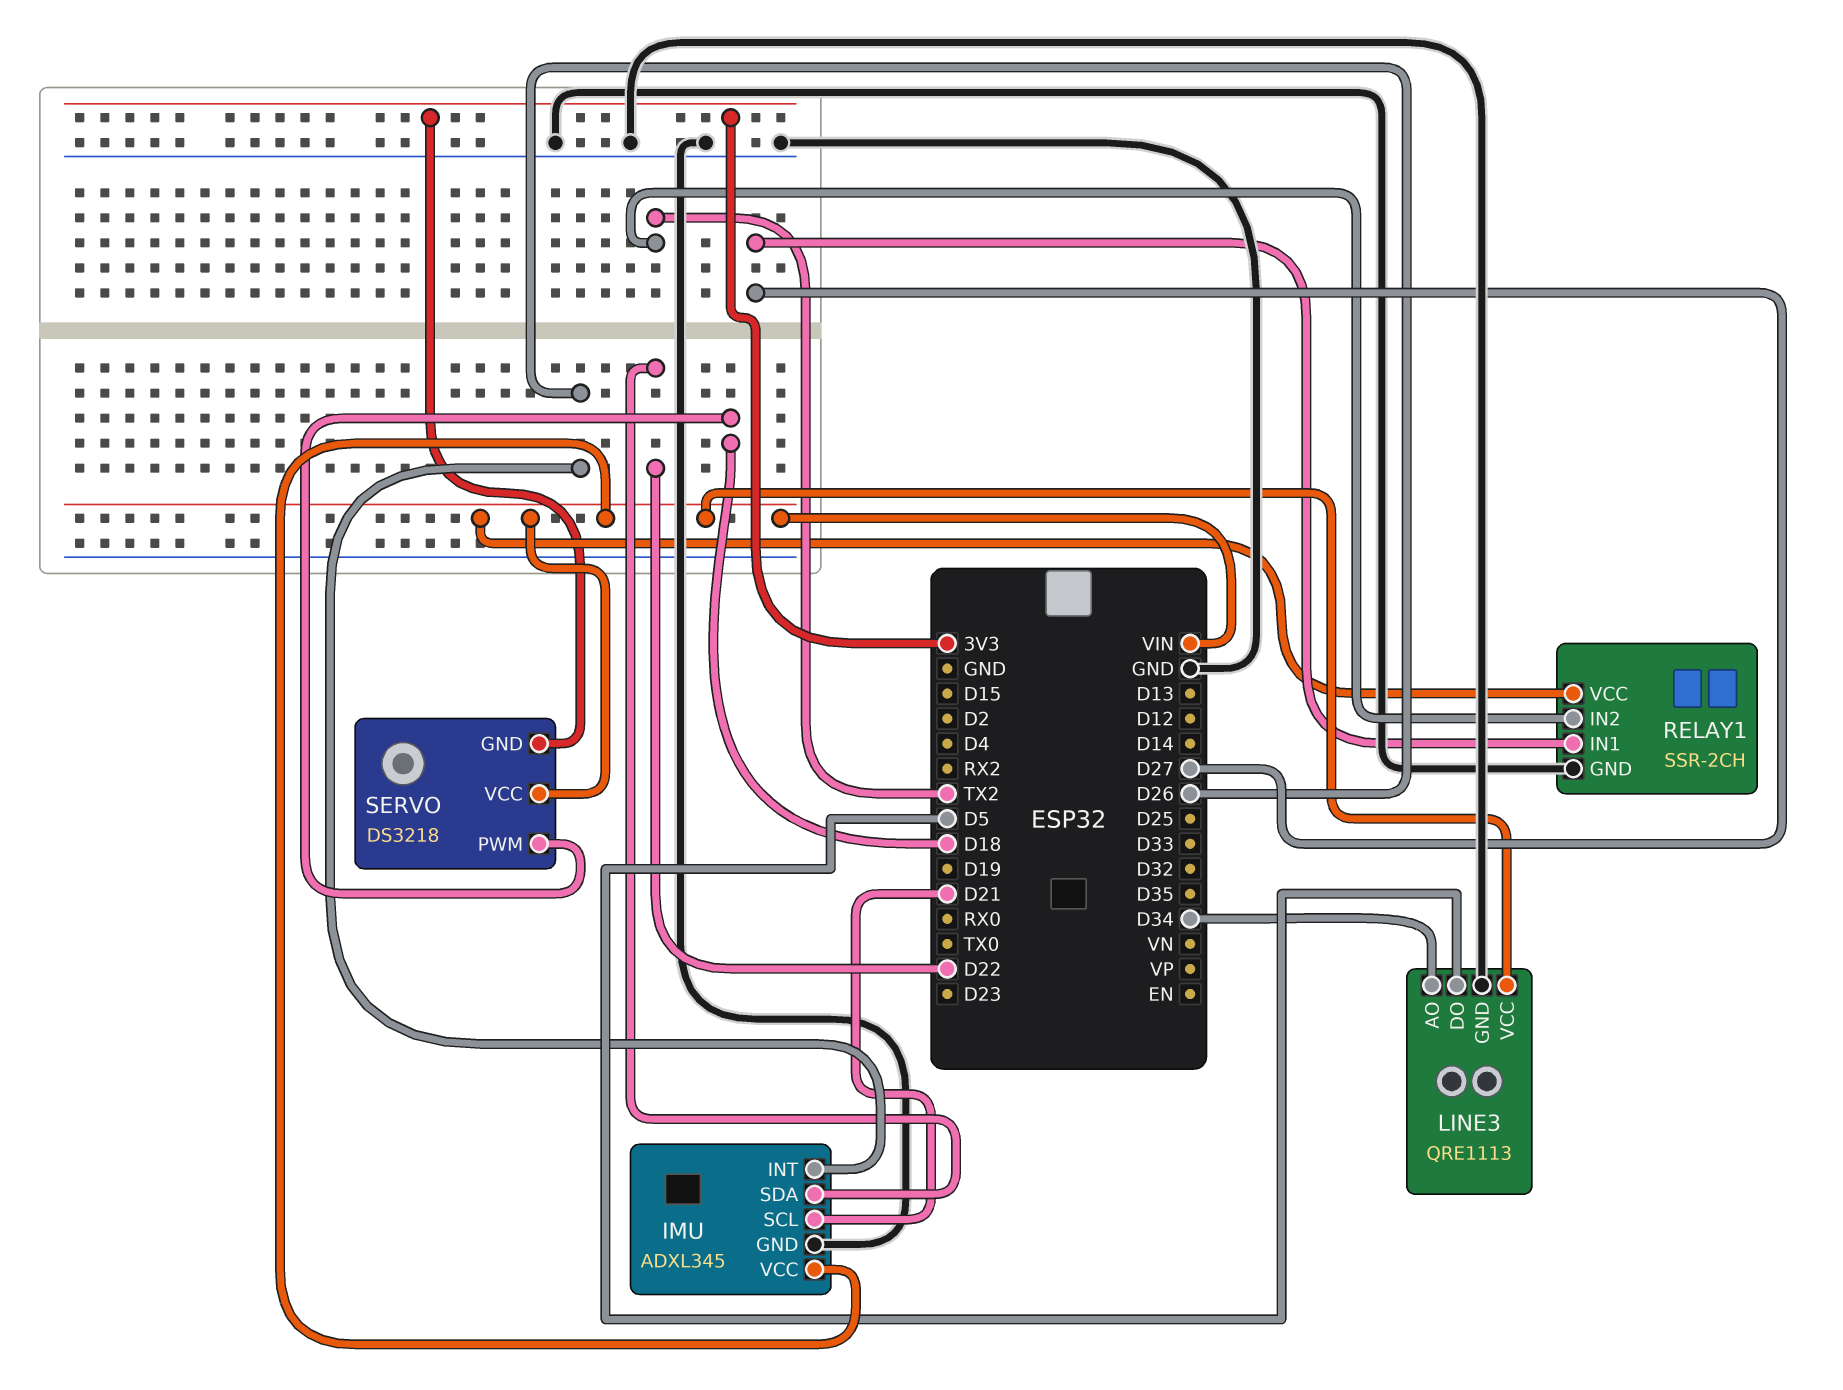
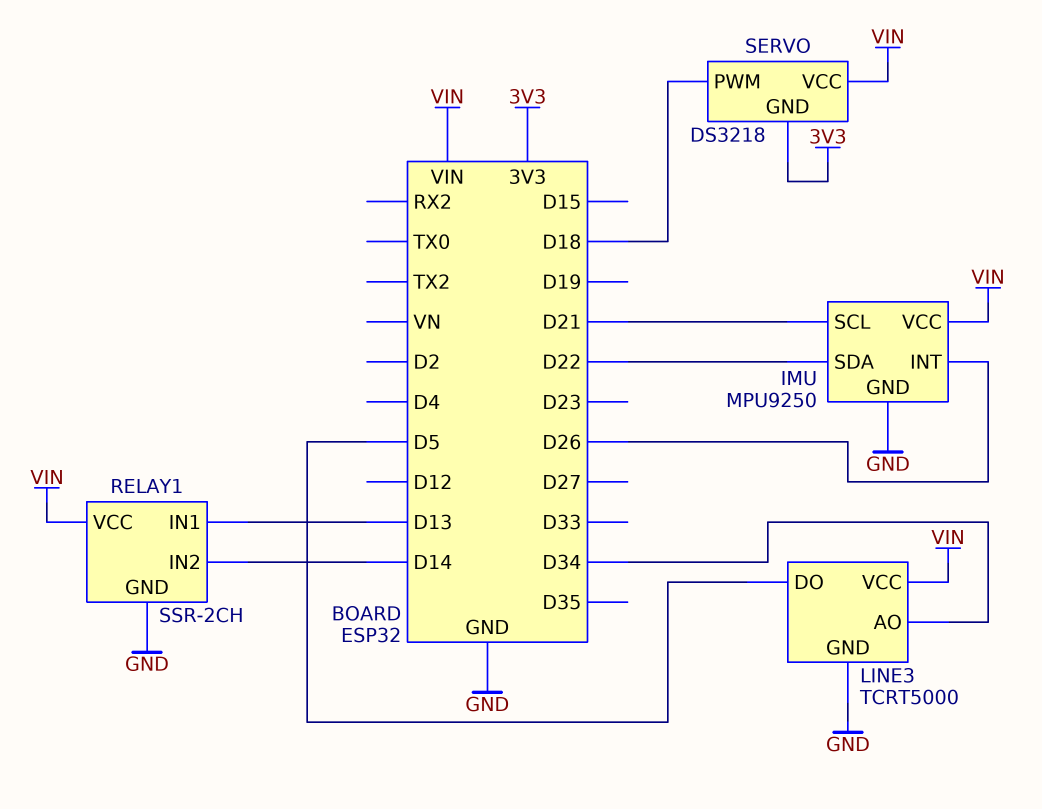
IMU: ADXL345 -> MPU9250
LINE3: QRE1113 -> TCRT5000
RELAY1 pin IN1: D27 -> D13
RELAY1 pin IN2: TX2 -> D14

